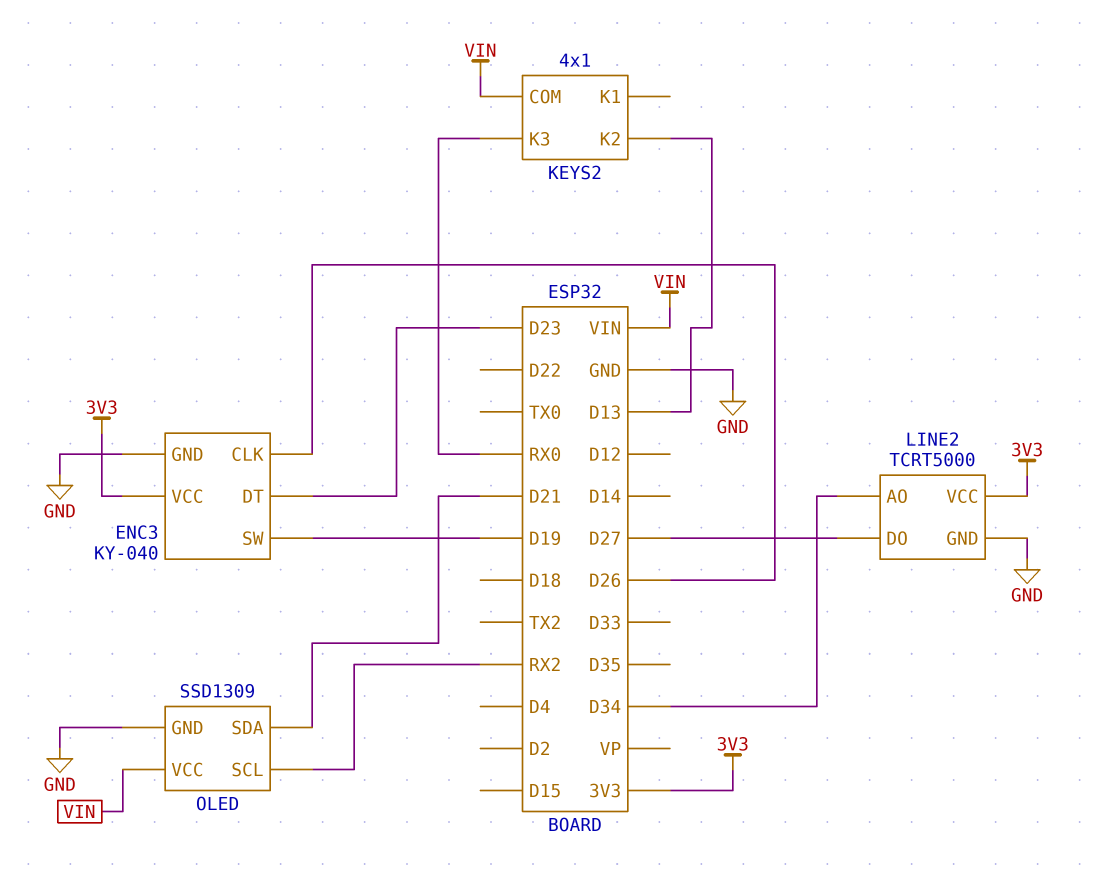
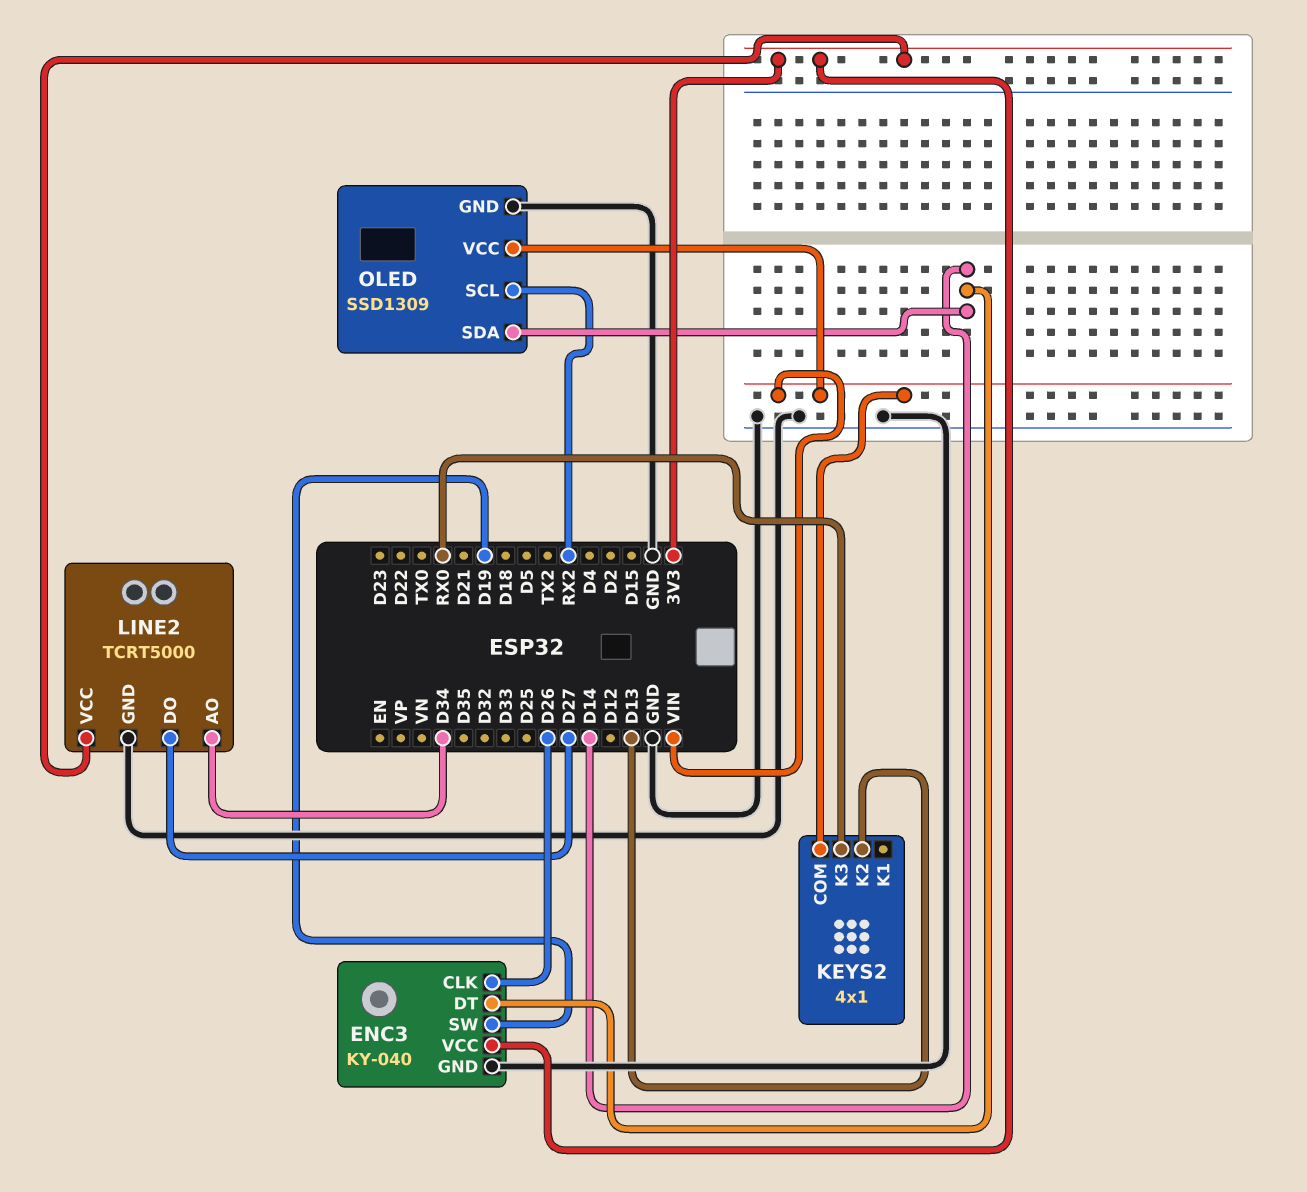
ENC3 pin DT: D23 -> D14
OLED pin SDA: D21 -> D14

